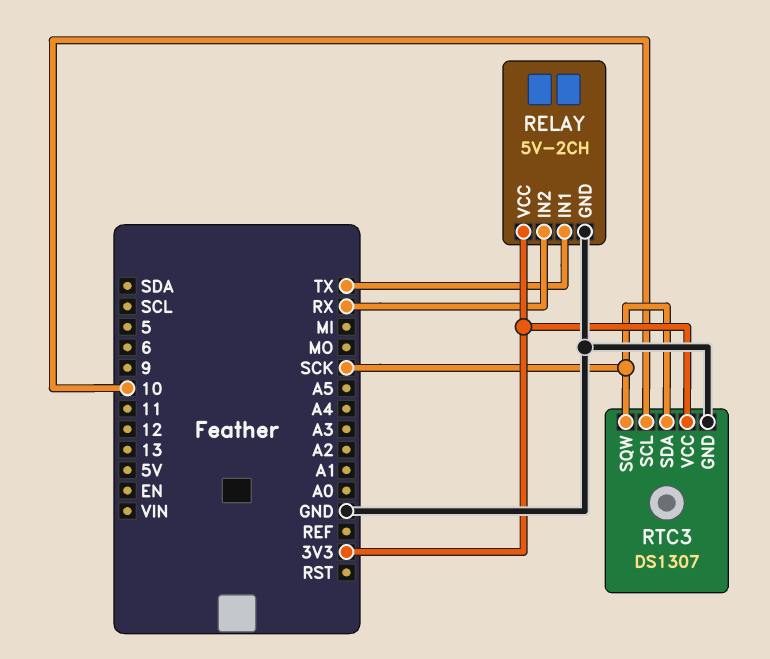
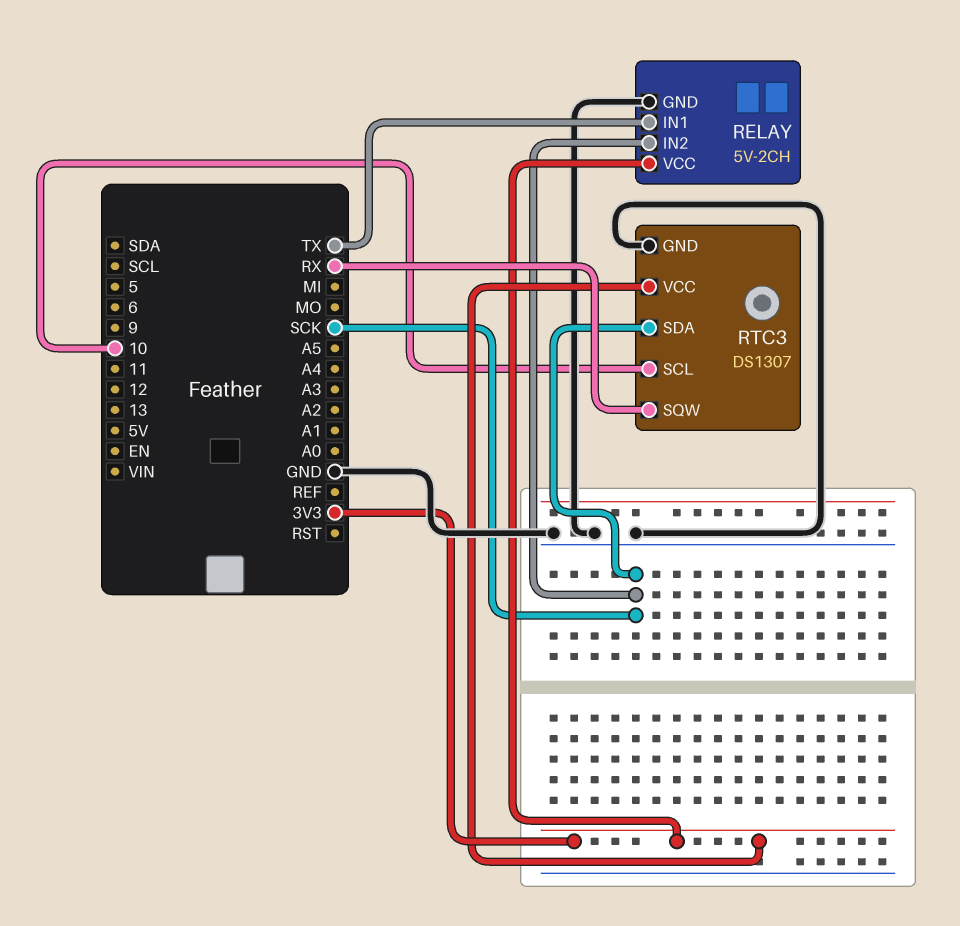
RELAY pin IN2: RX -> SCK
RTC3 pin SQW: SCK -> RX

